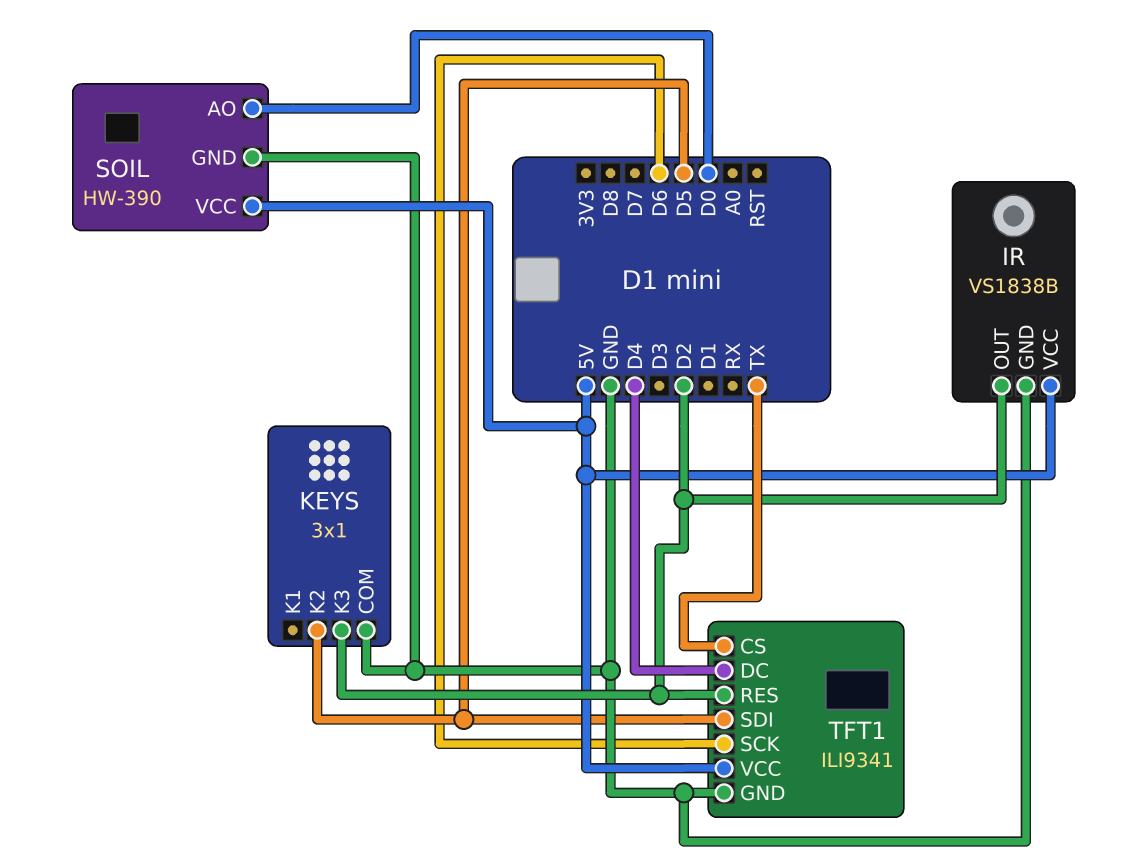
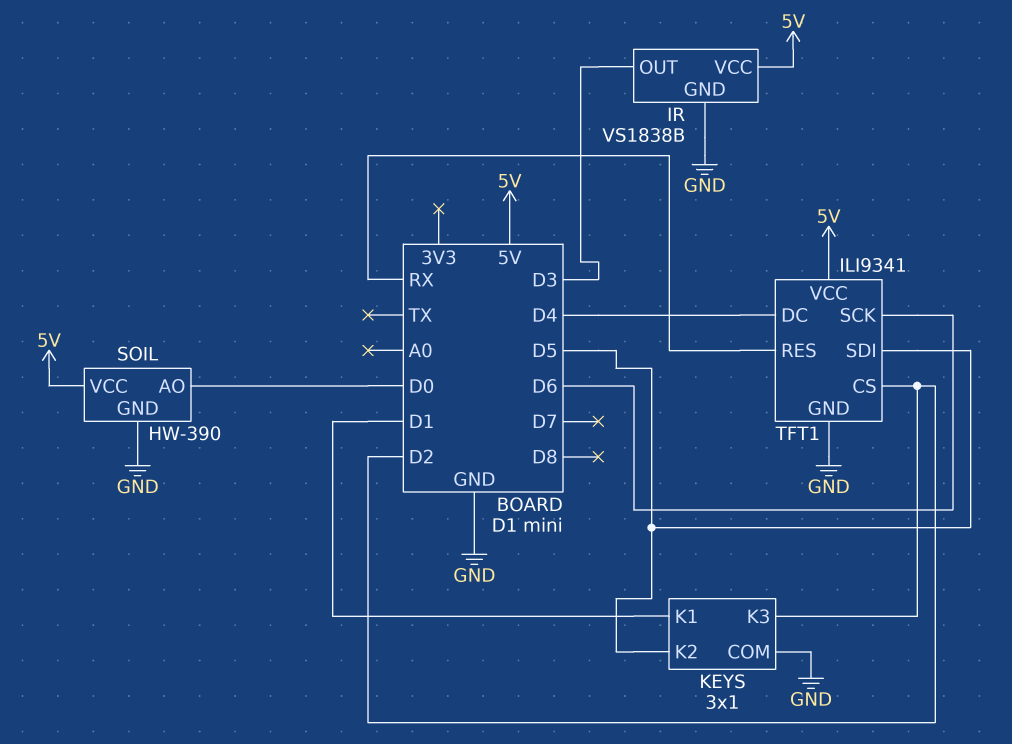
IR pin OUT: D2 -> D3
KEYS pin K1: none -> D1
TFT1 pin CS: TX -> D2
TFT1 pin RES: D2 -> RX

